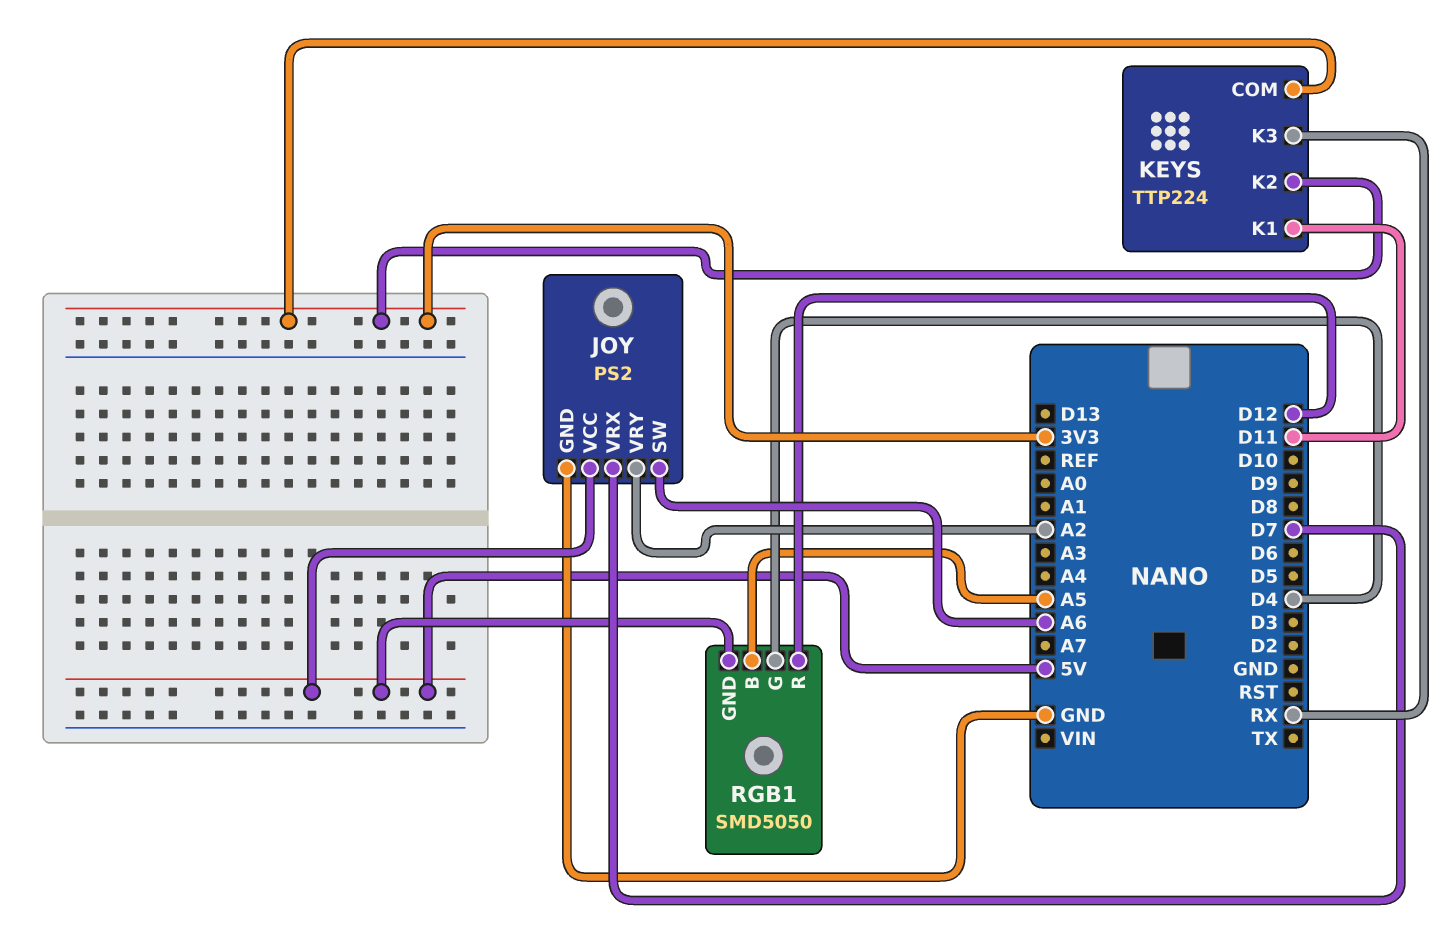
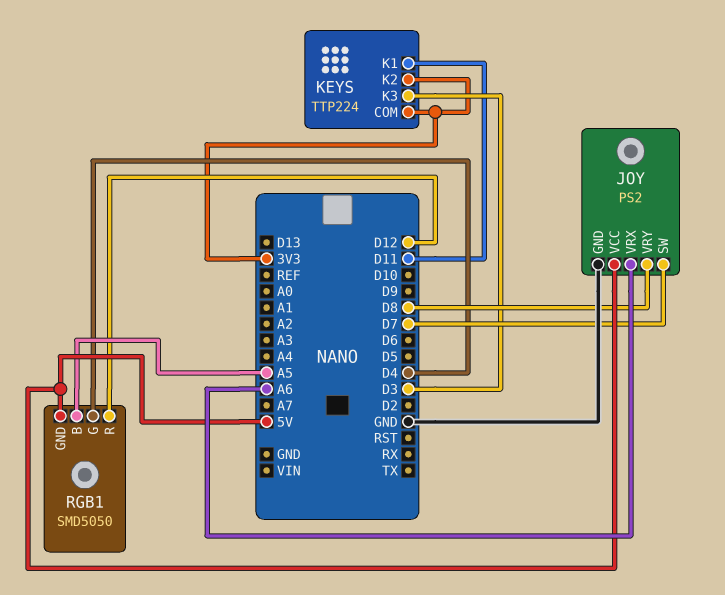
JOY pin SW: A6 -> D7
JOY pin VRX: D7 -> A6
JOY pin VRY: A2 -> D8
KEYS pin K3: RX -> D3

